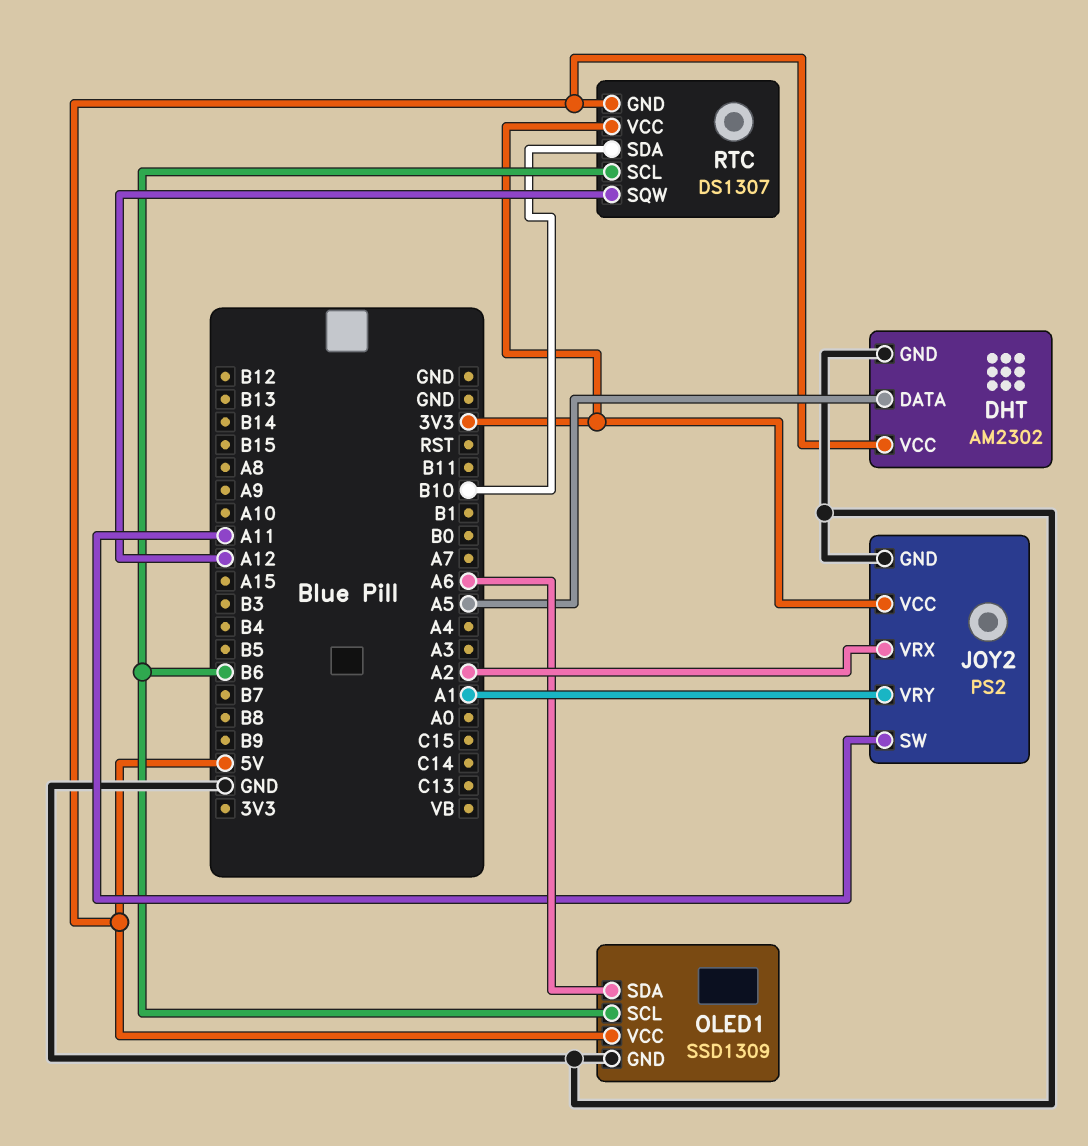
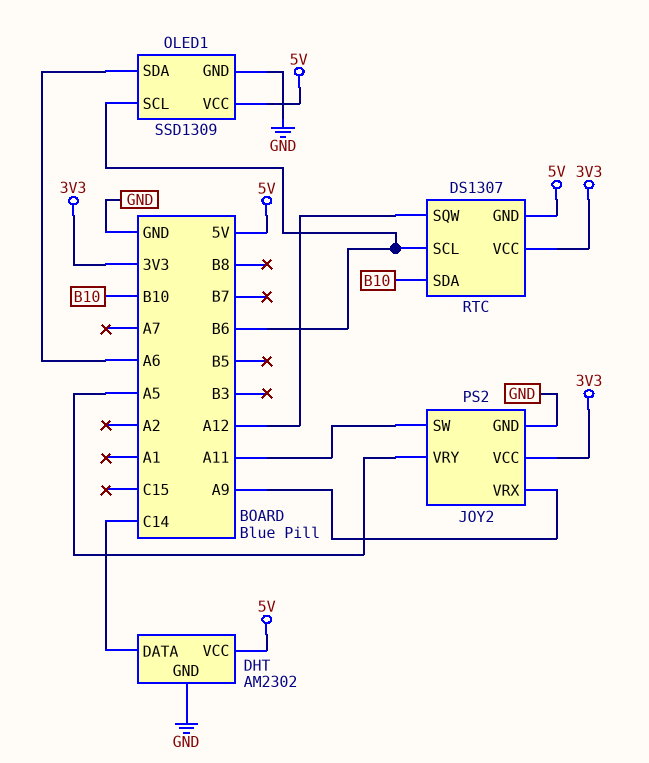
DHT pin DATA: A5 -> C14
JOY2 pin VRX: A2 -> A9
JOY2 pin VRY: A1 -> A5

